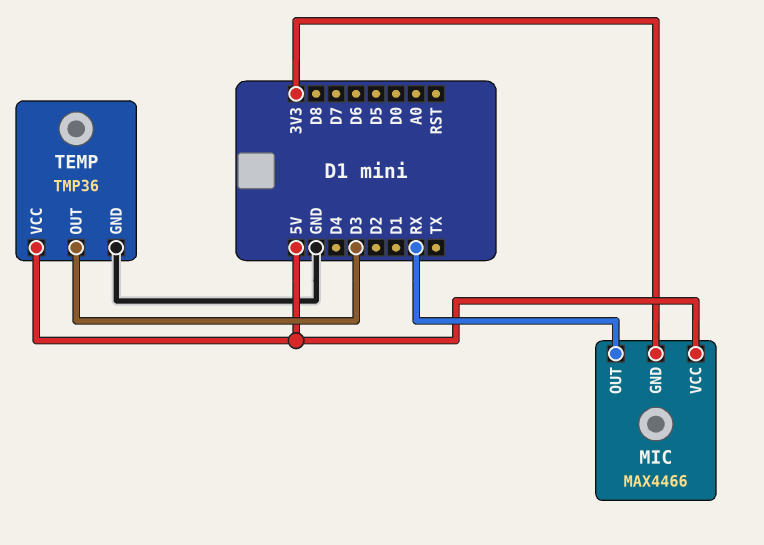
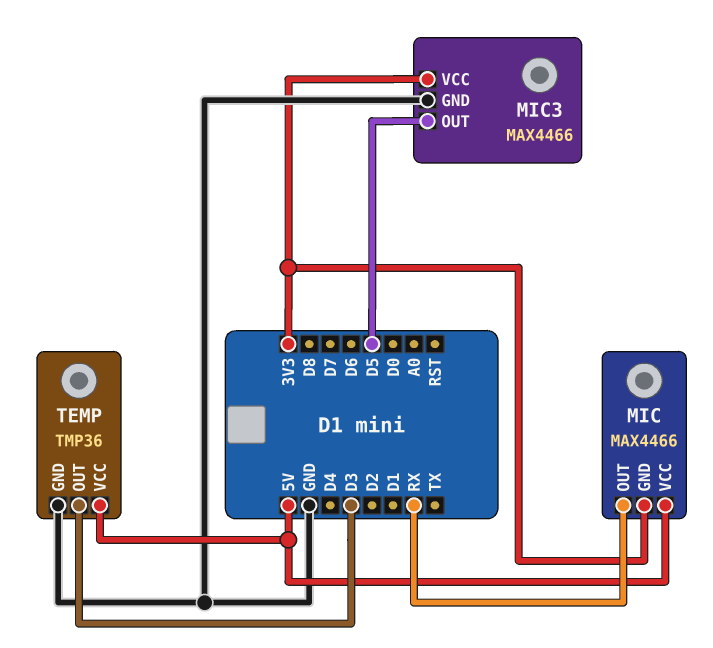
MIC3: none -> MAX4466
MIC3 pin GND: none -> GND
MIC3 pin OUT: none -> D5
MIC3 pin VCC: none -> 3V3

